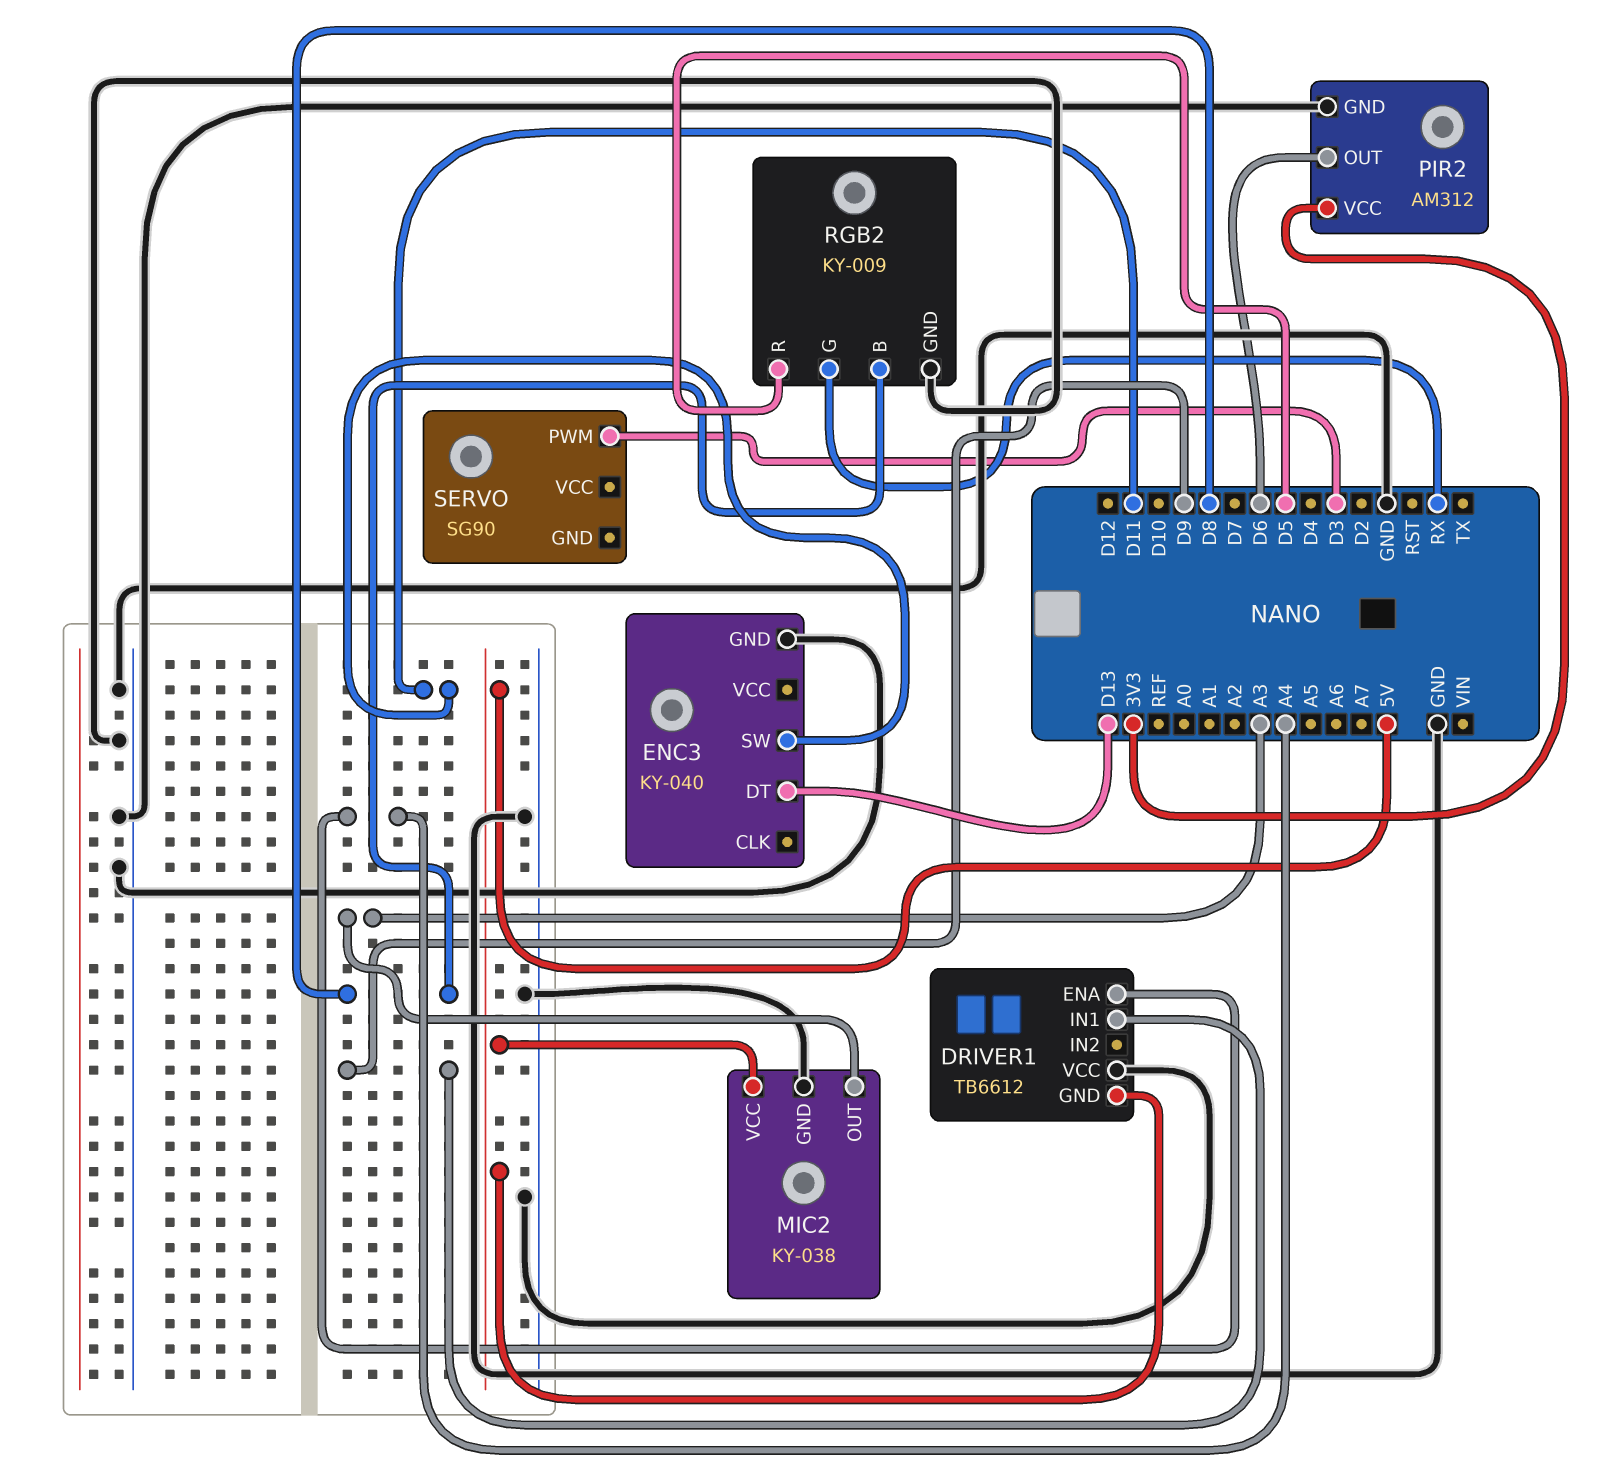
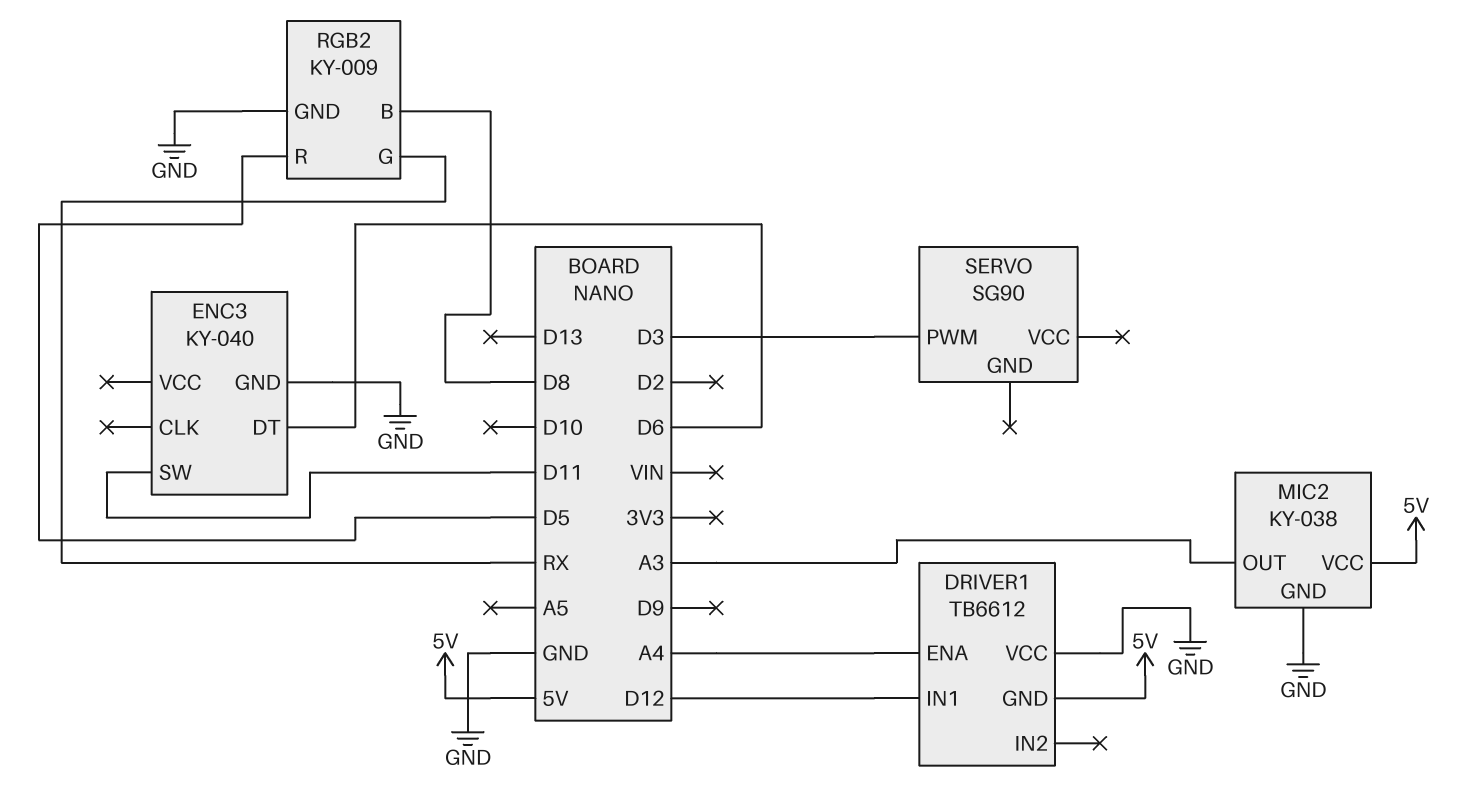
DRIVER1 pin IN1: D9 -> D12
ENC3 pin DT: D13 -> D6
PIR2: AM312 -> none
PIR2 pin GND: GND -> none
PIR2 pin OUT: D6 -> none
PIR2 pin VCC: 3V3 -> none

